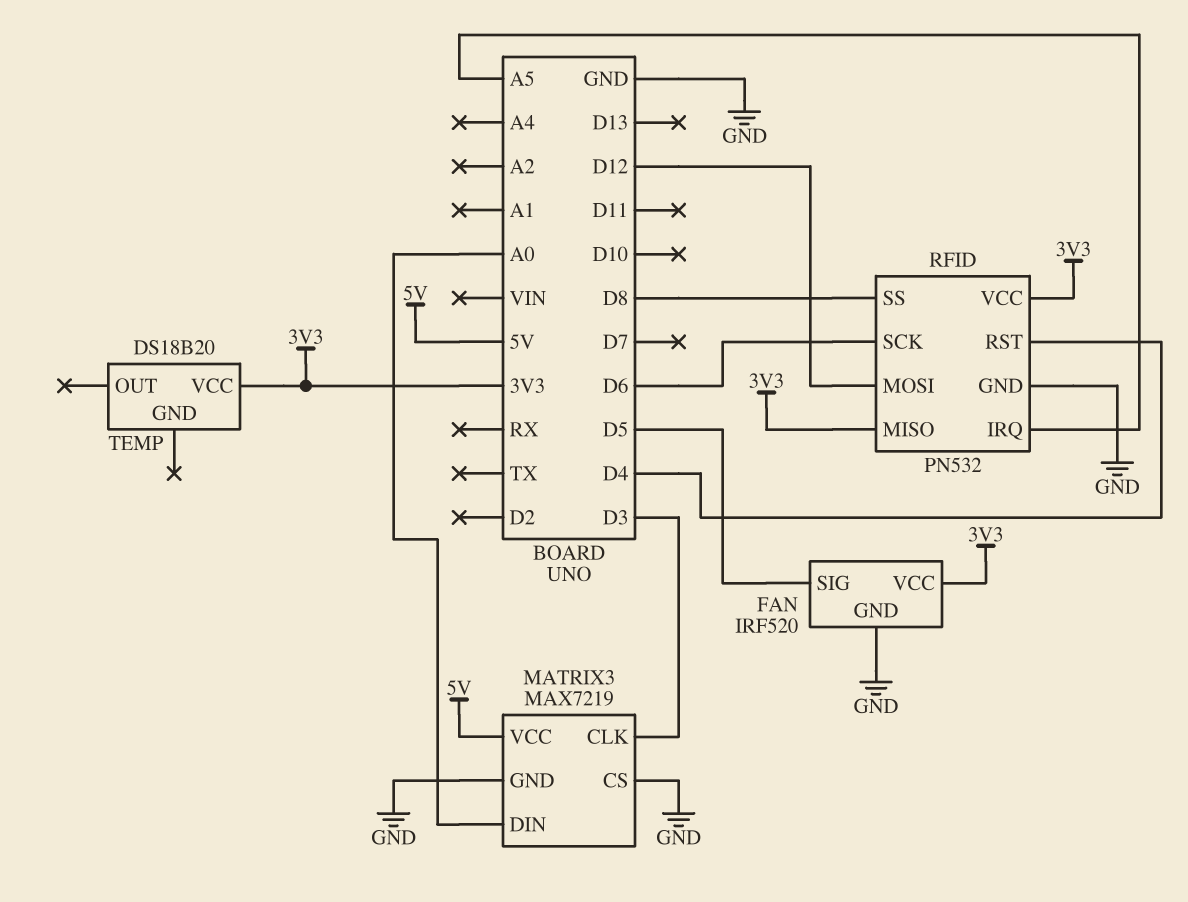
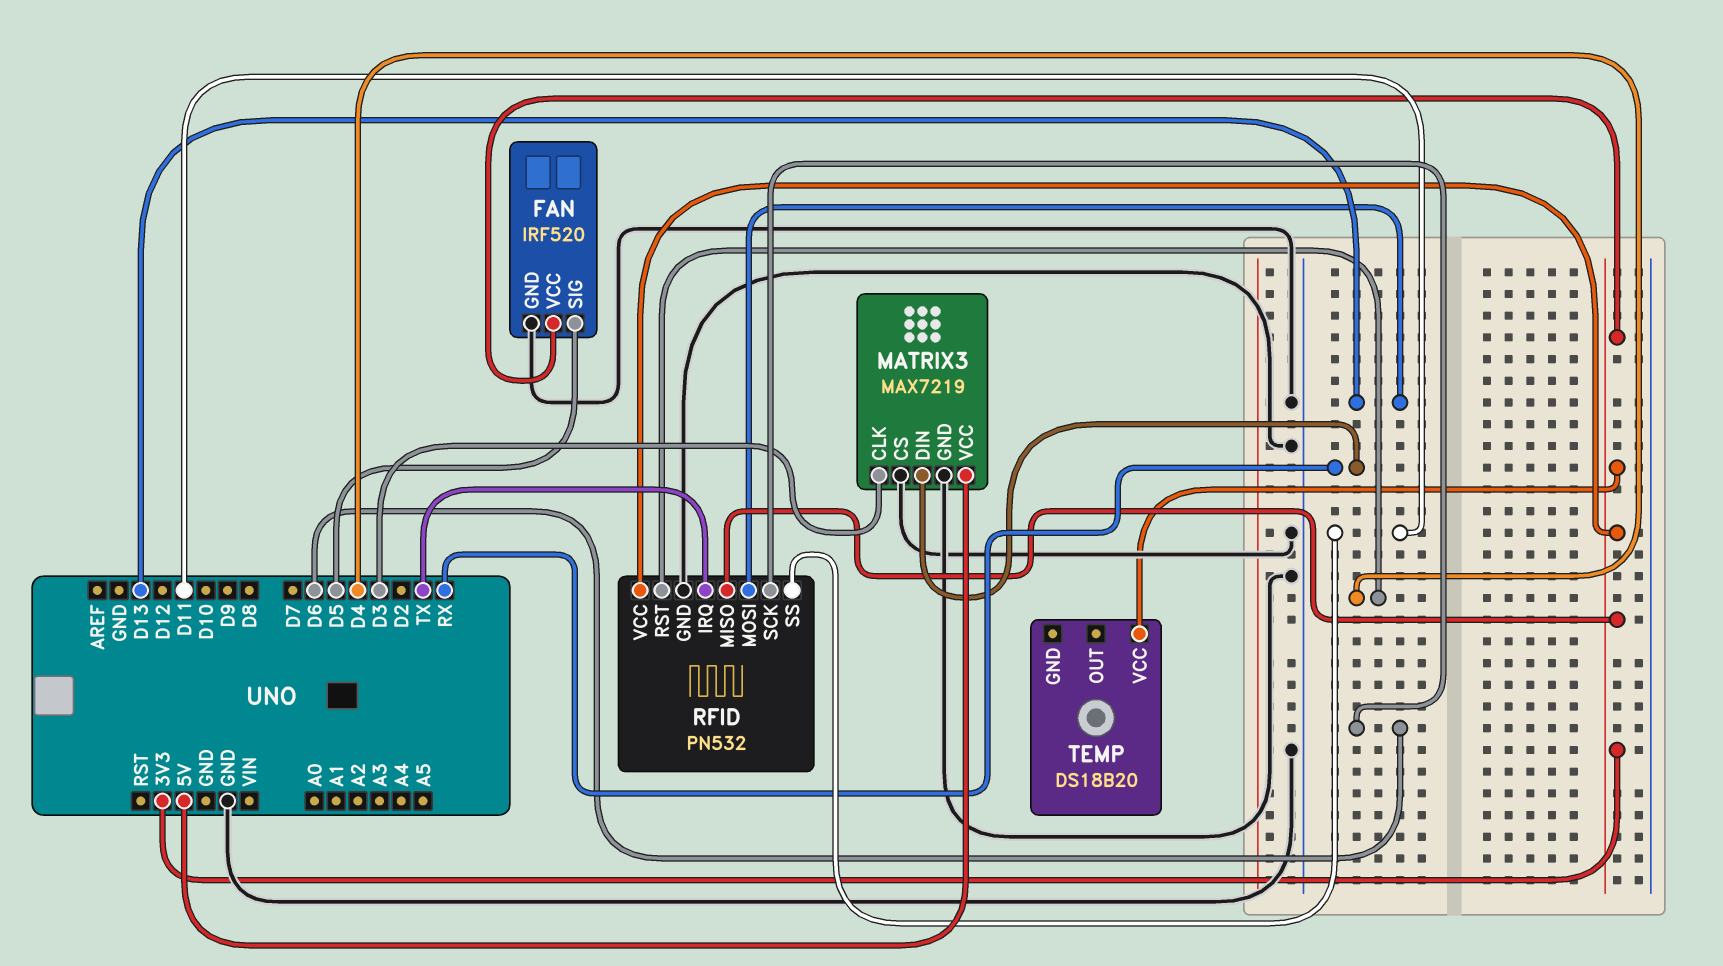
MATRIX3 pin DIN: A0 -> RX
RFID pin IRQ: A5 -> TX
RFID pin MOSI: D12 -> D13
RFID pin SS: D8 -> D11

